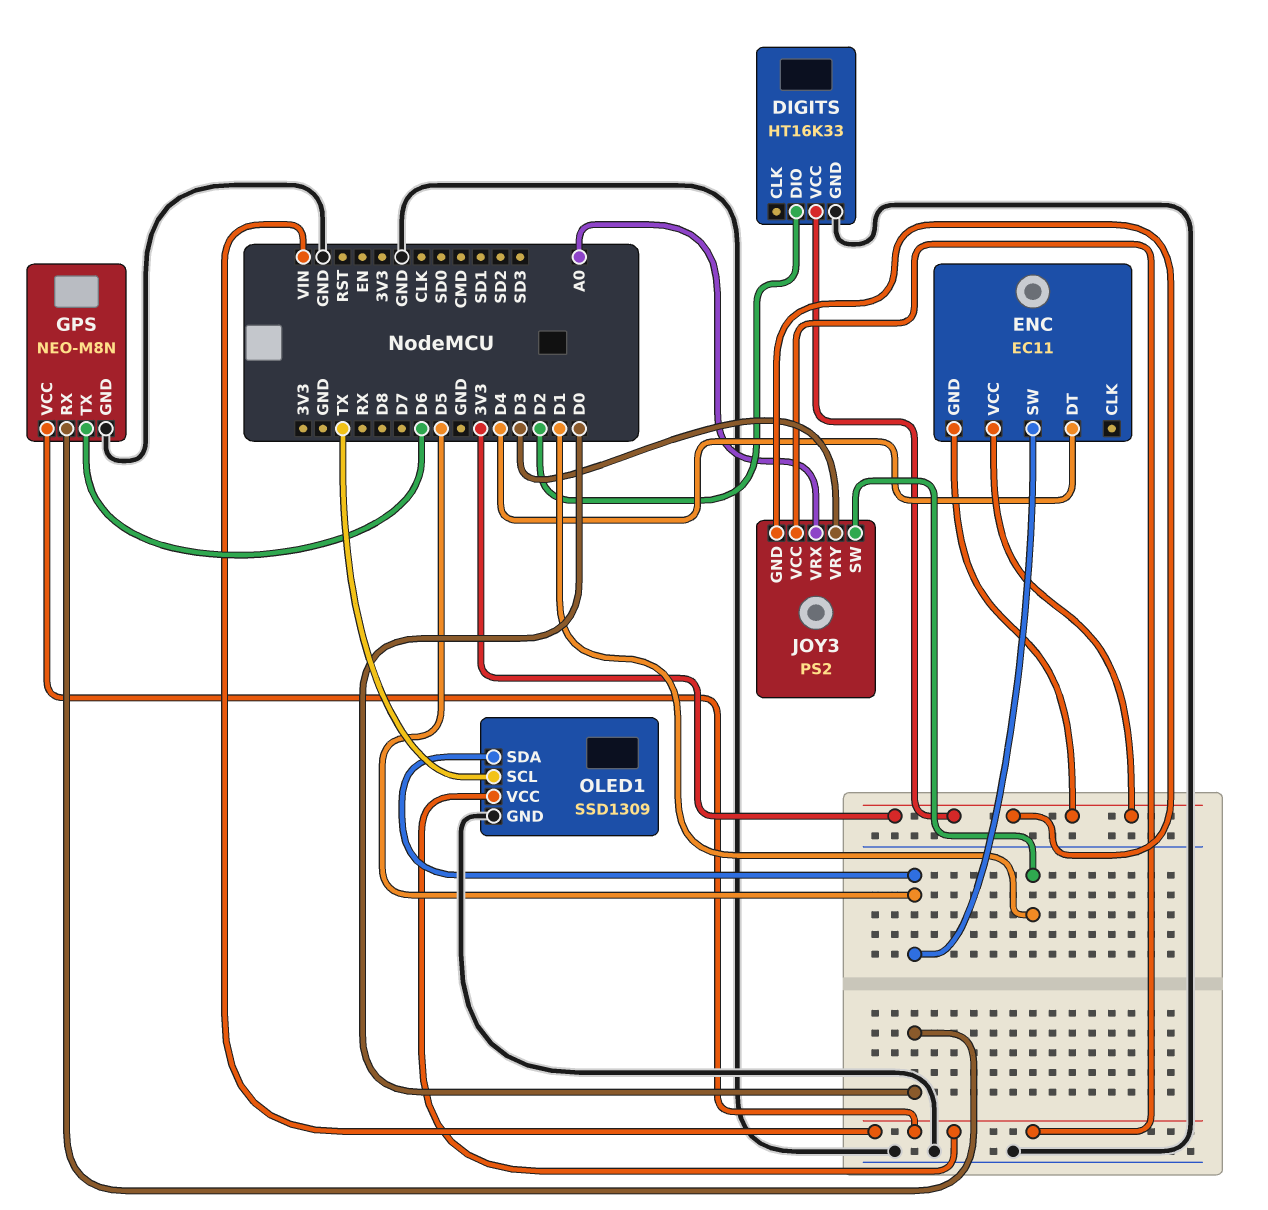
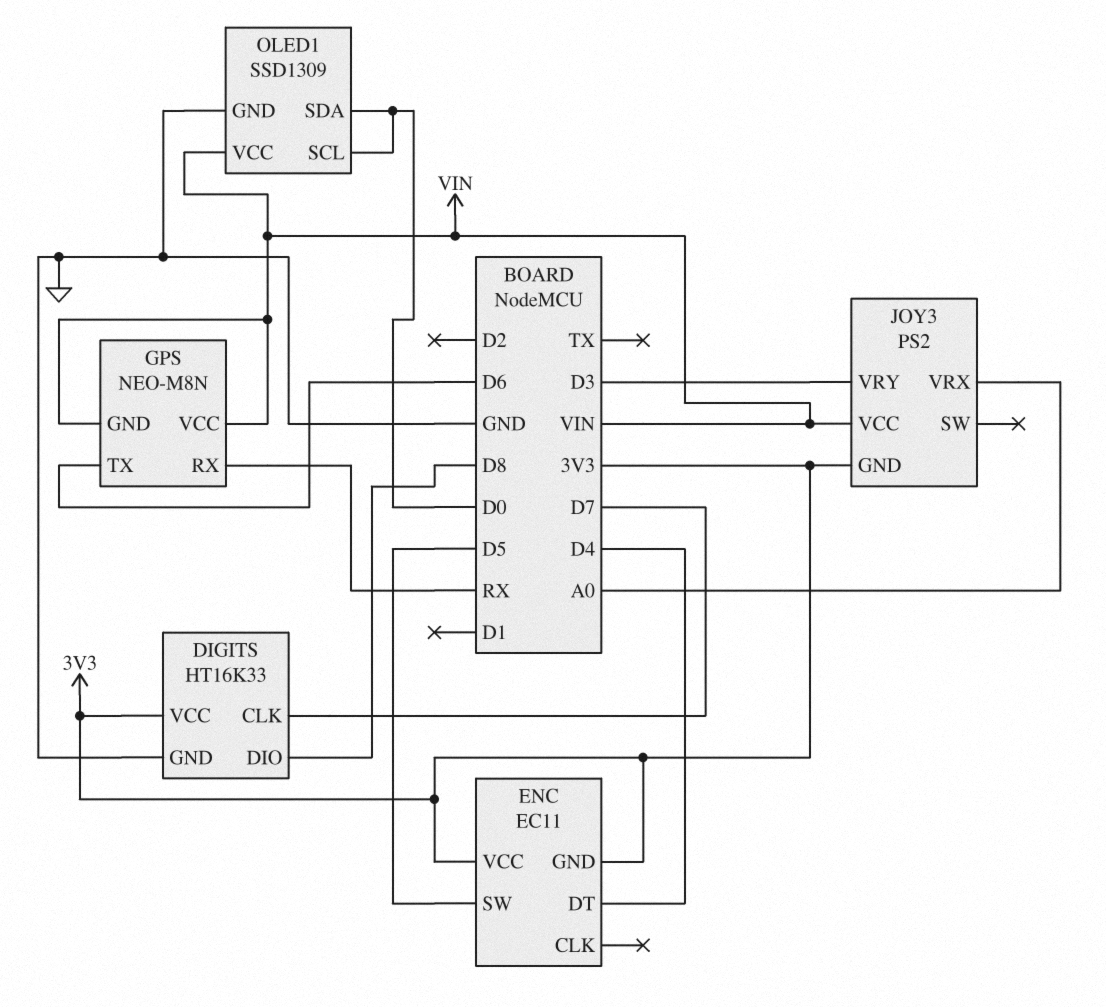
DIGITS pin CLK: none -> D7
DIGITS pin DIO: D2 -> D8
GPS pin GND: GND -> VIN
GPS pin RX: D0 -> RX
JOY3 pin SW: D1 -> none
OLED1 pin SCL: TX -> D0
OLED1 pin SDA: D5 -> D0

